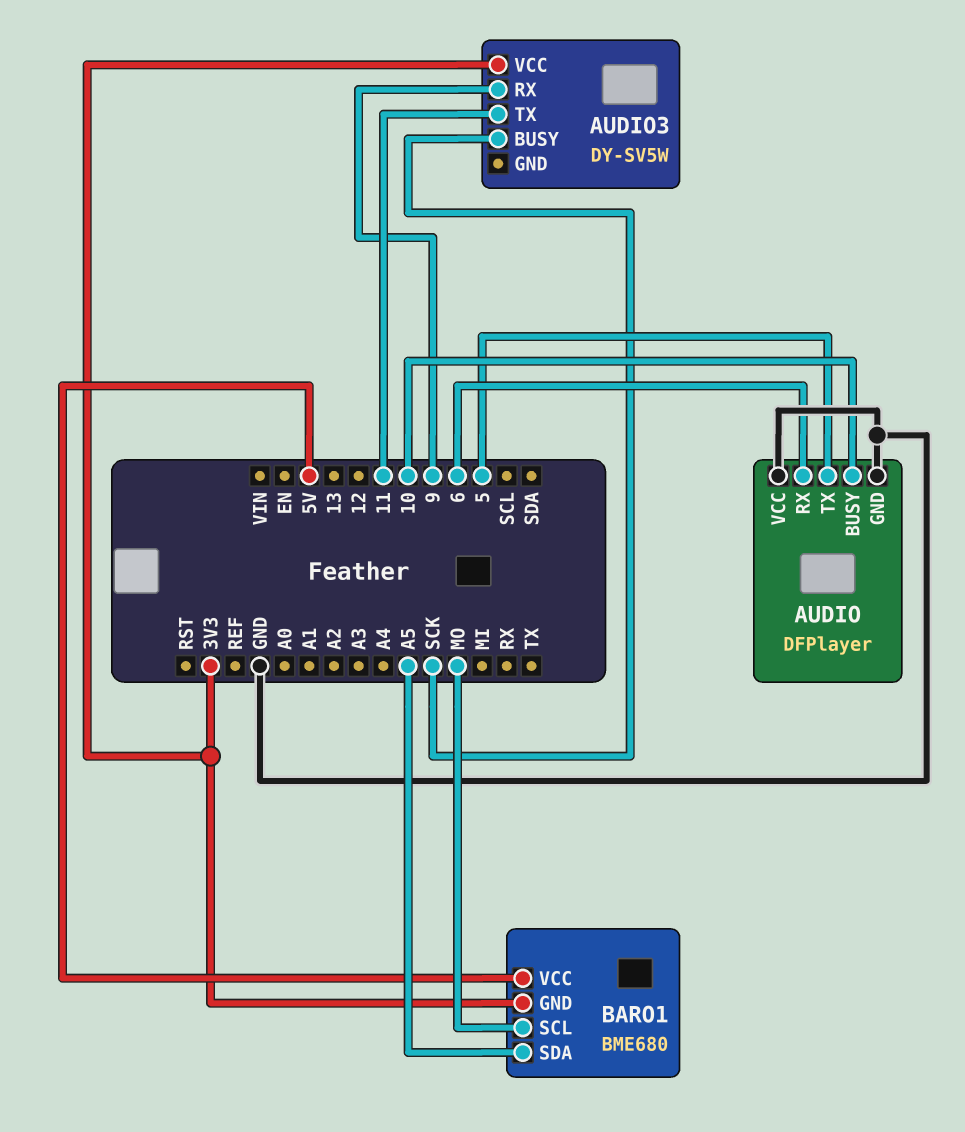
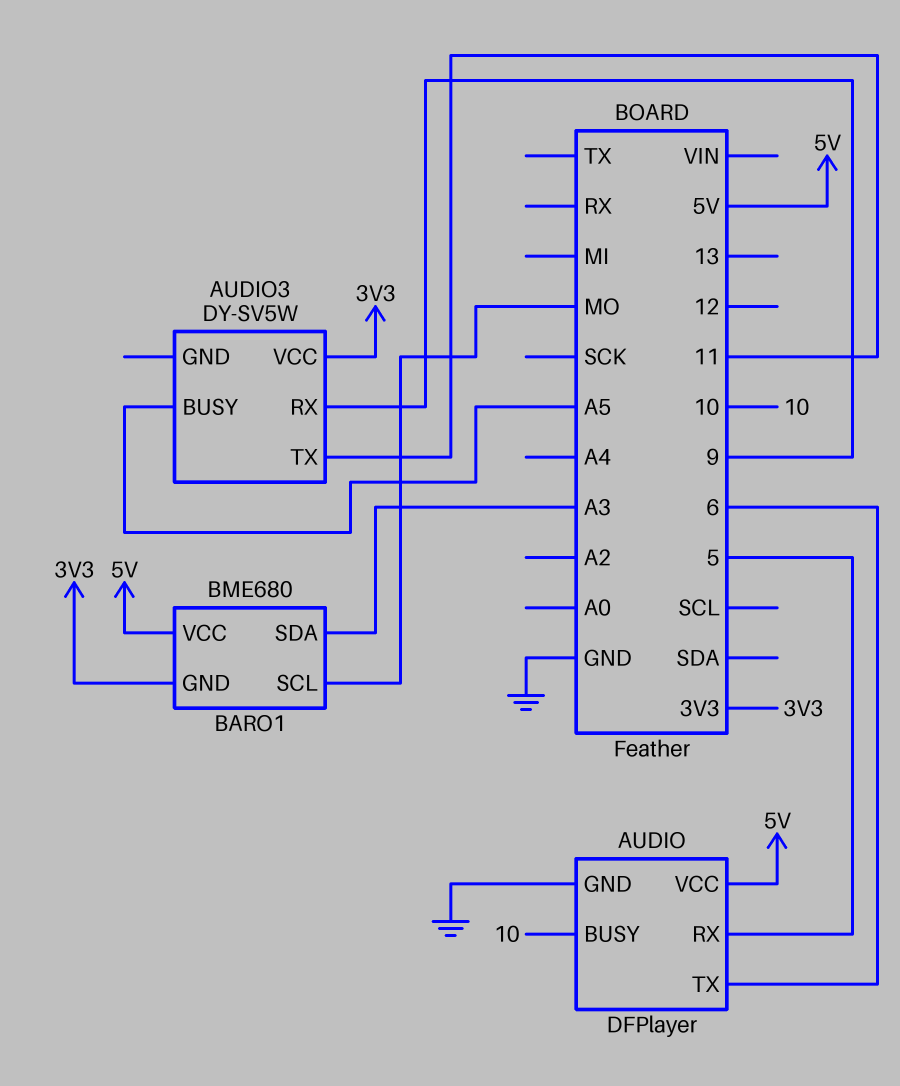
AUDIO pin RX: 6 -> 5
AUDIO pin TX: 5 -> 6
AUDIO pin VCC: GND -> 5V
AUDIO3 pin BUSY: SCK -> A5
BARO1 pin SDA: A5 -> A3

